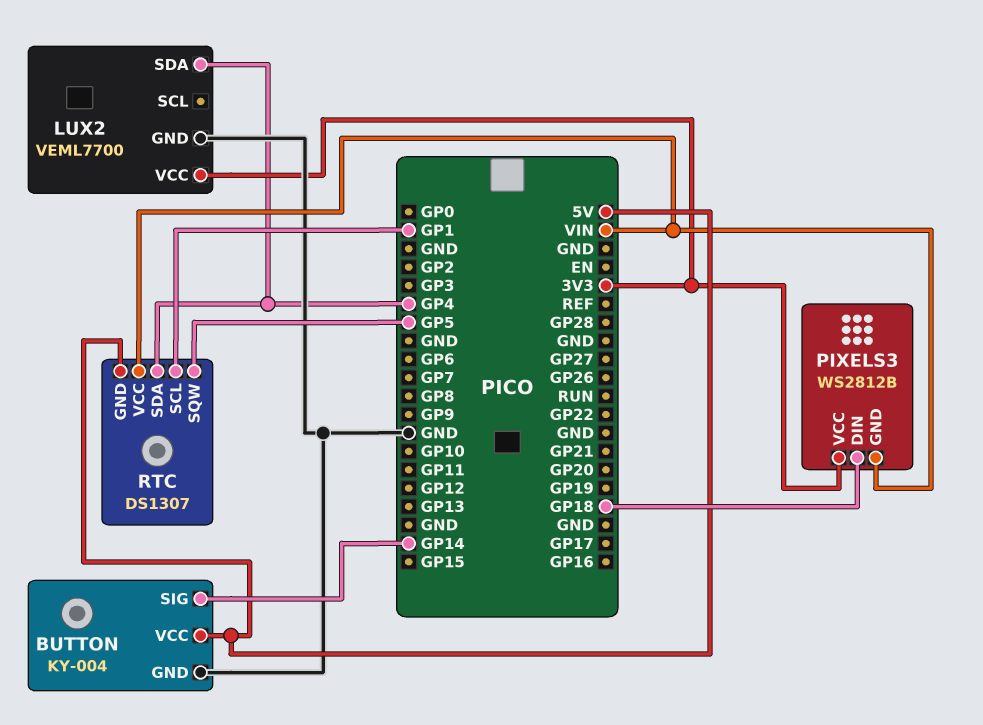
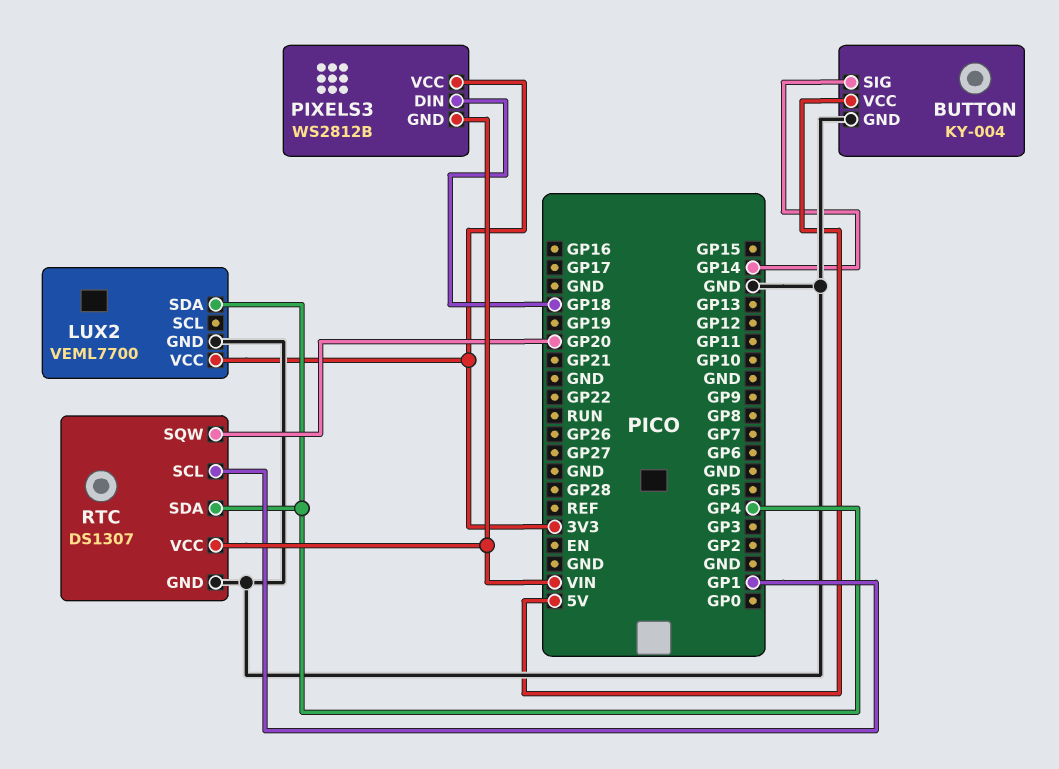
RTC pin GND: 5V -> GND
RTC pin SQW: GP5 -> GP20

